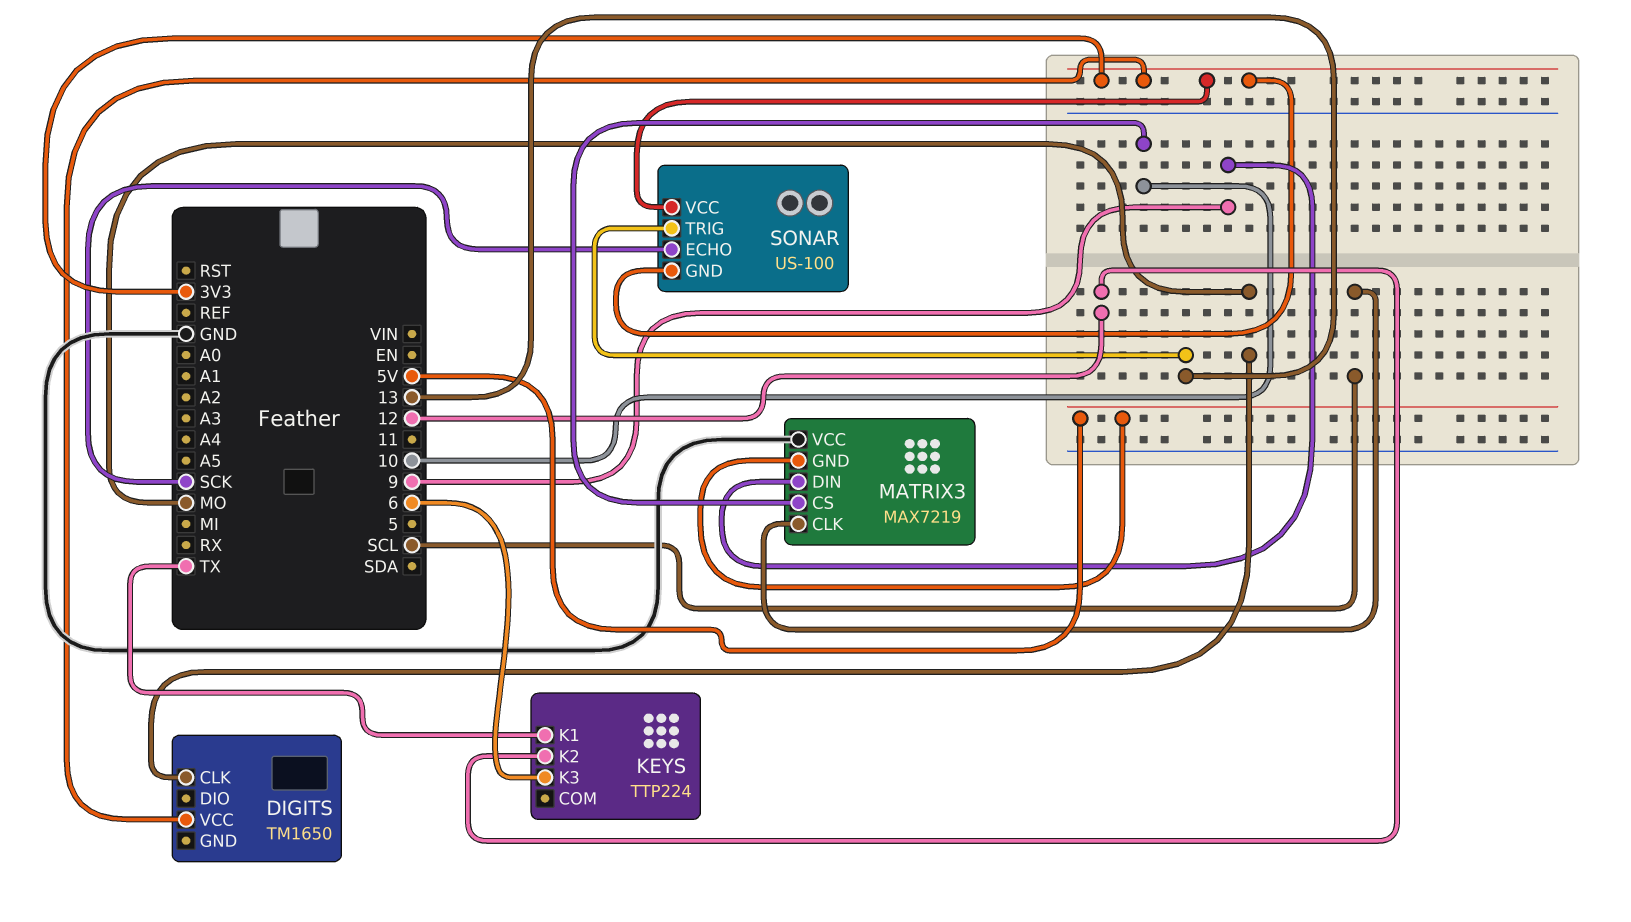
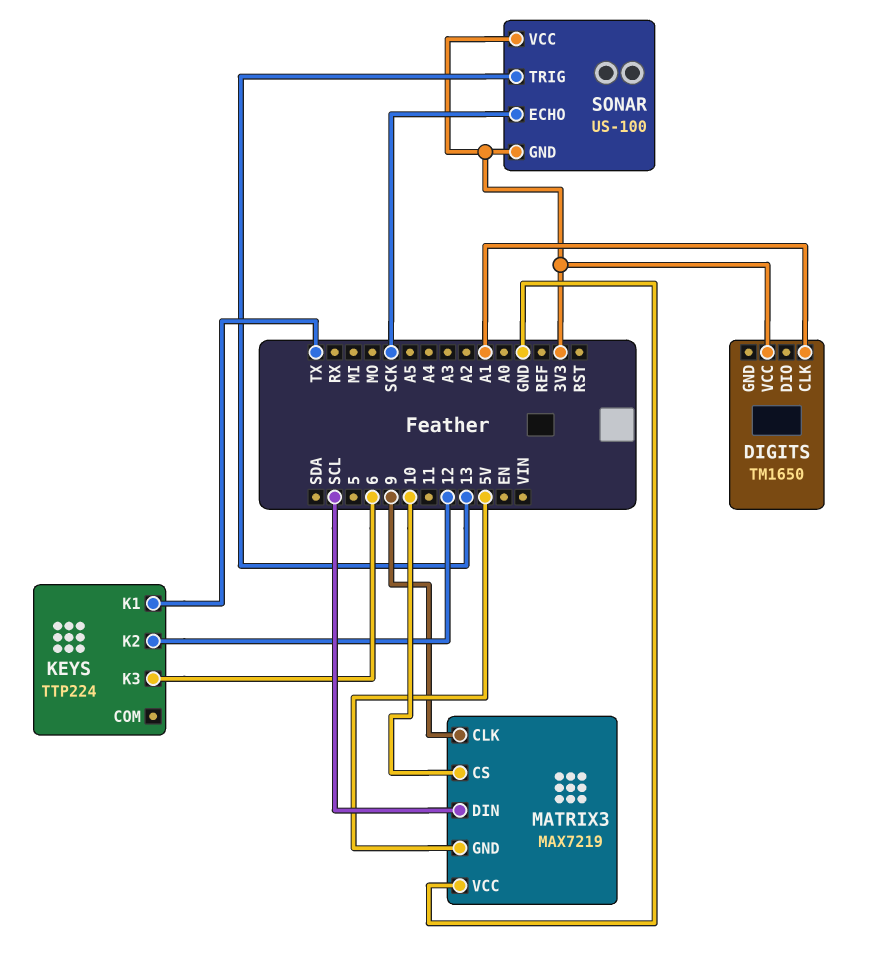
DIGITS pin CLK: MO -> A1
MATRIX3 pin CLK: SCL -> 9
MATRIX3 pin DIN: 9 -> SCL

